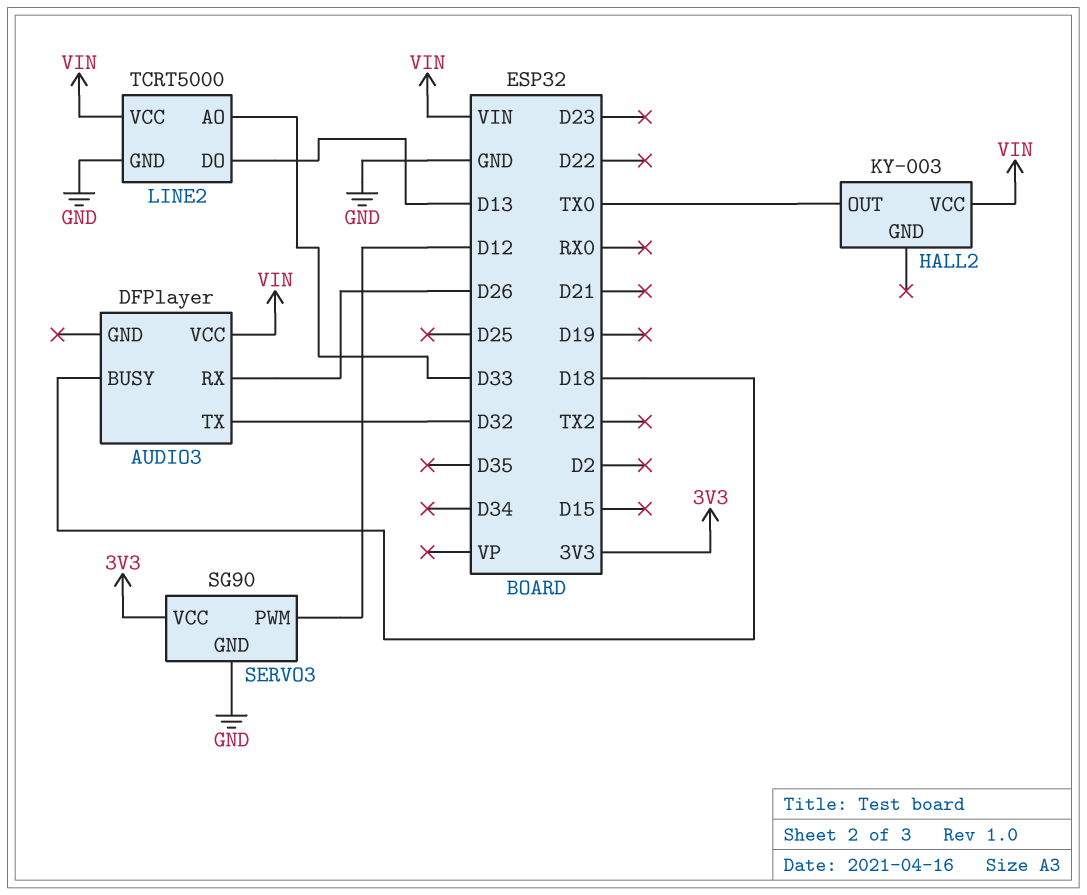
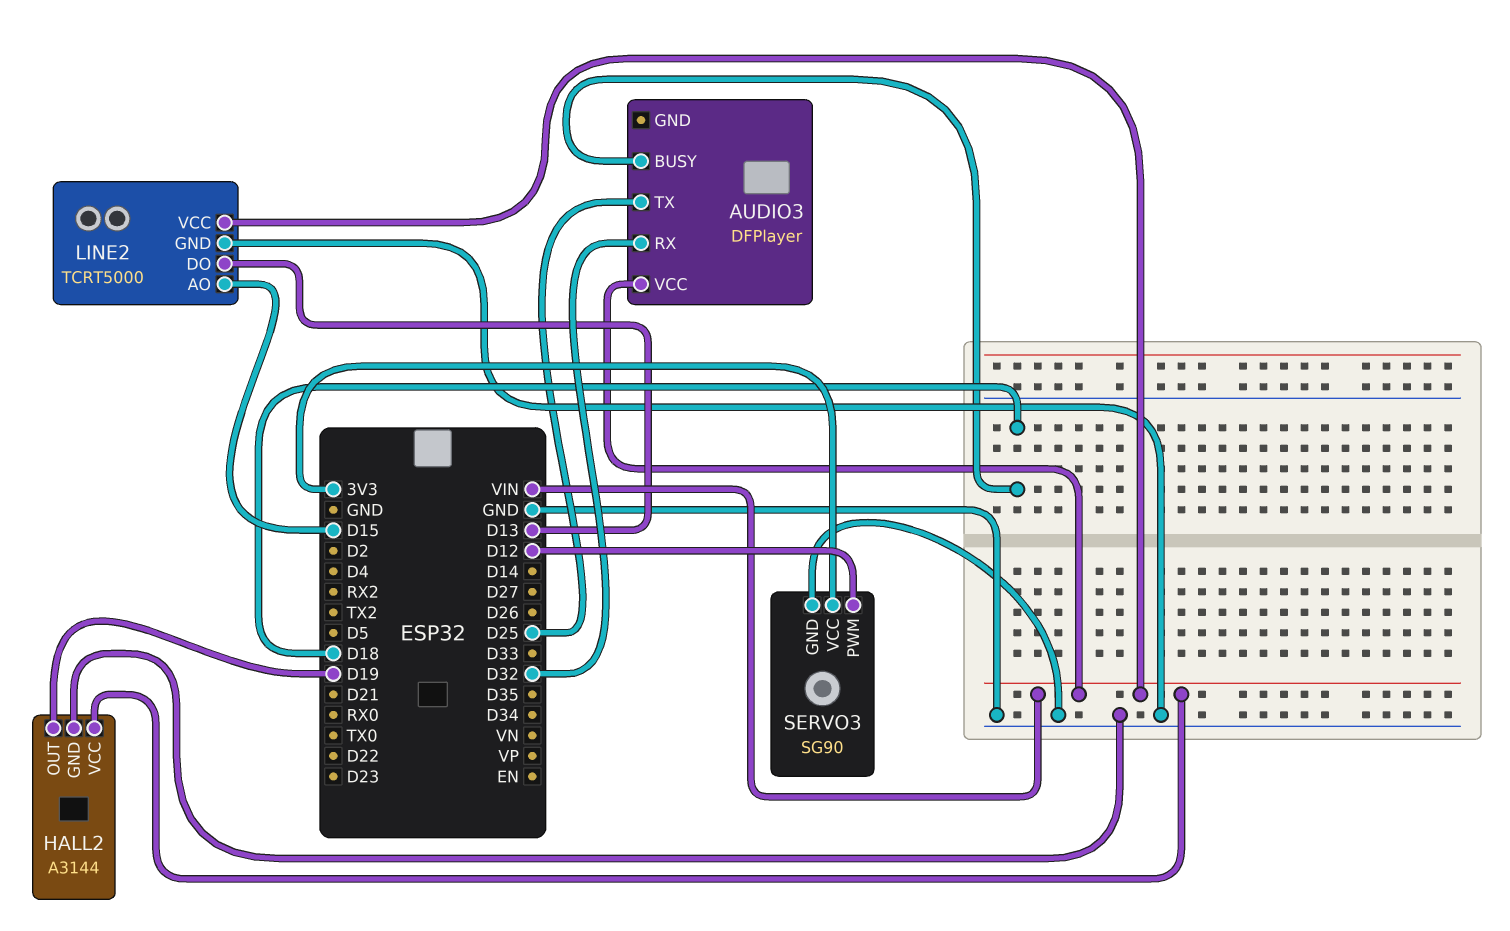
AUDIO3 pin RX: D26 -> D32
AUDIO3 pin TX: D32 -> D25
HALL2: KY-003 -> A3144
HALL2 pin GND: none -> GND
HALL2 pin OUT: TX0 -> D19
LINE2 pin AO: D33 -> D15

